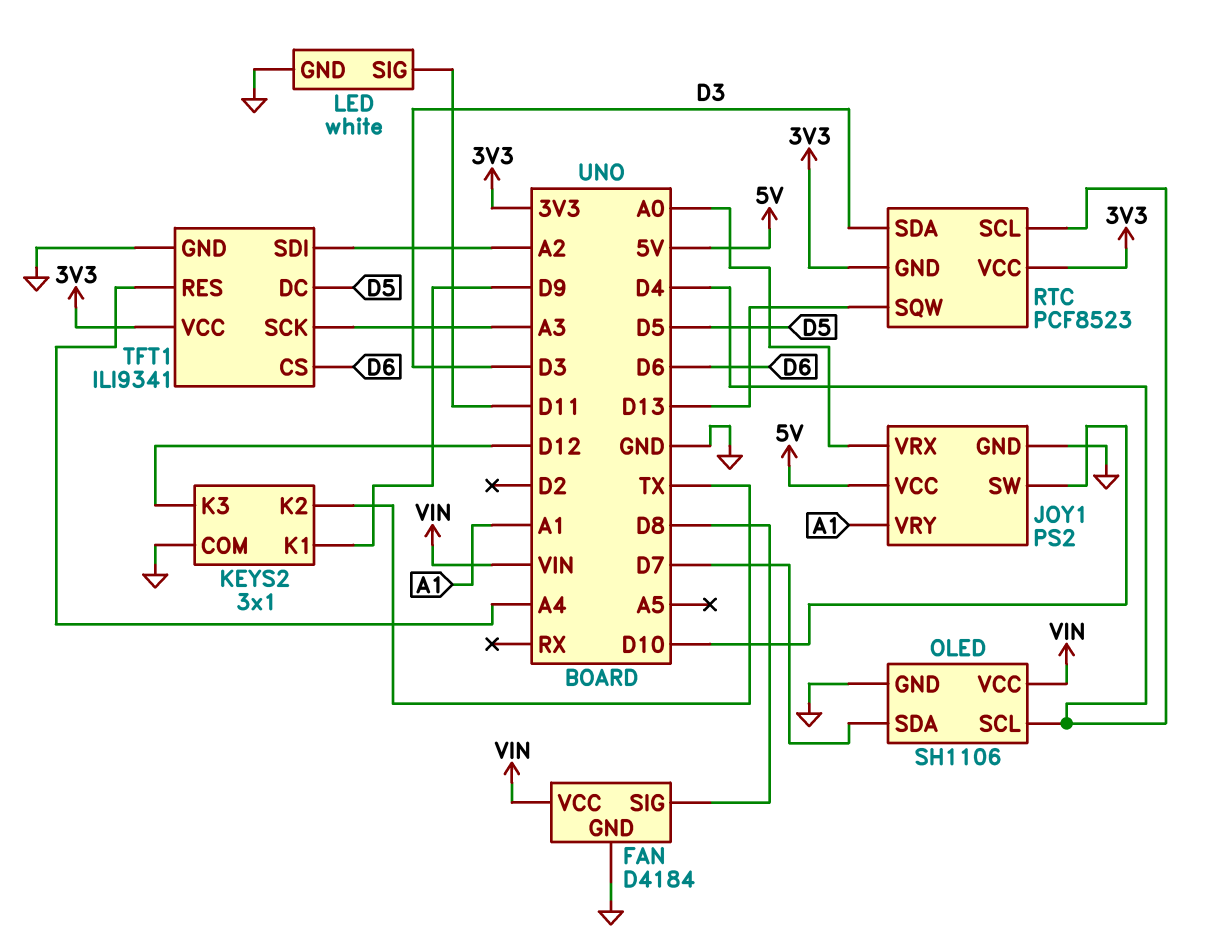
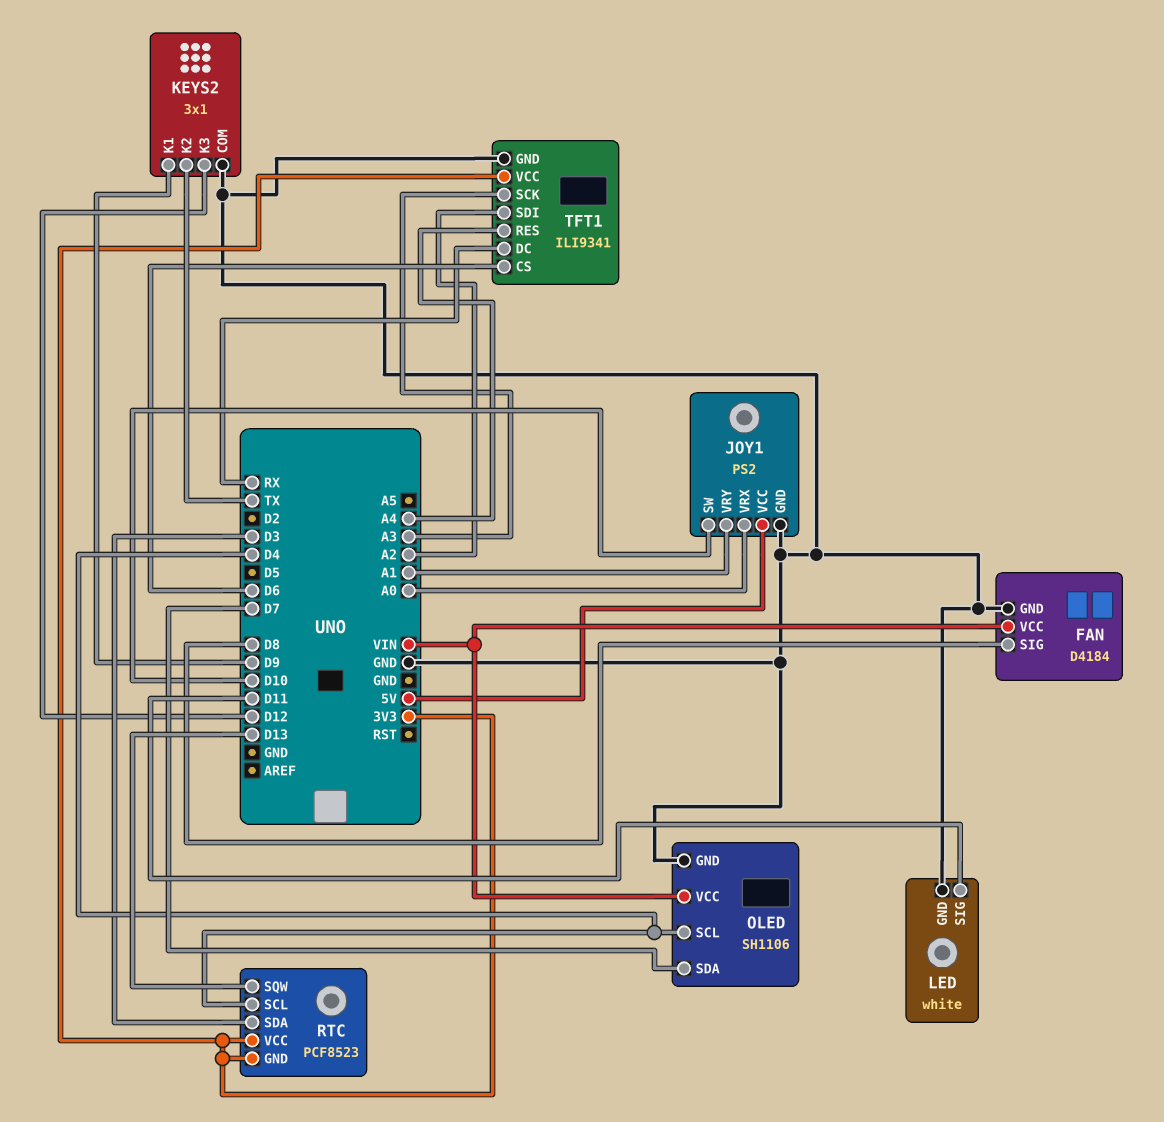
TFT1 pin DC: D5 -> RX

